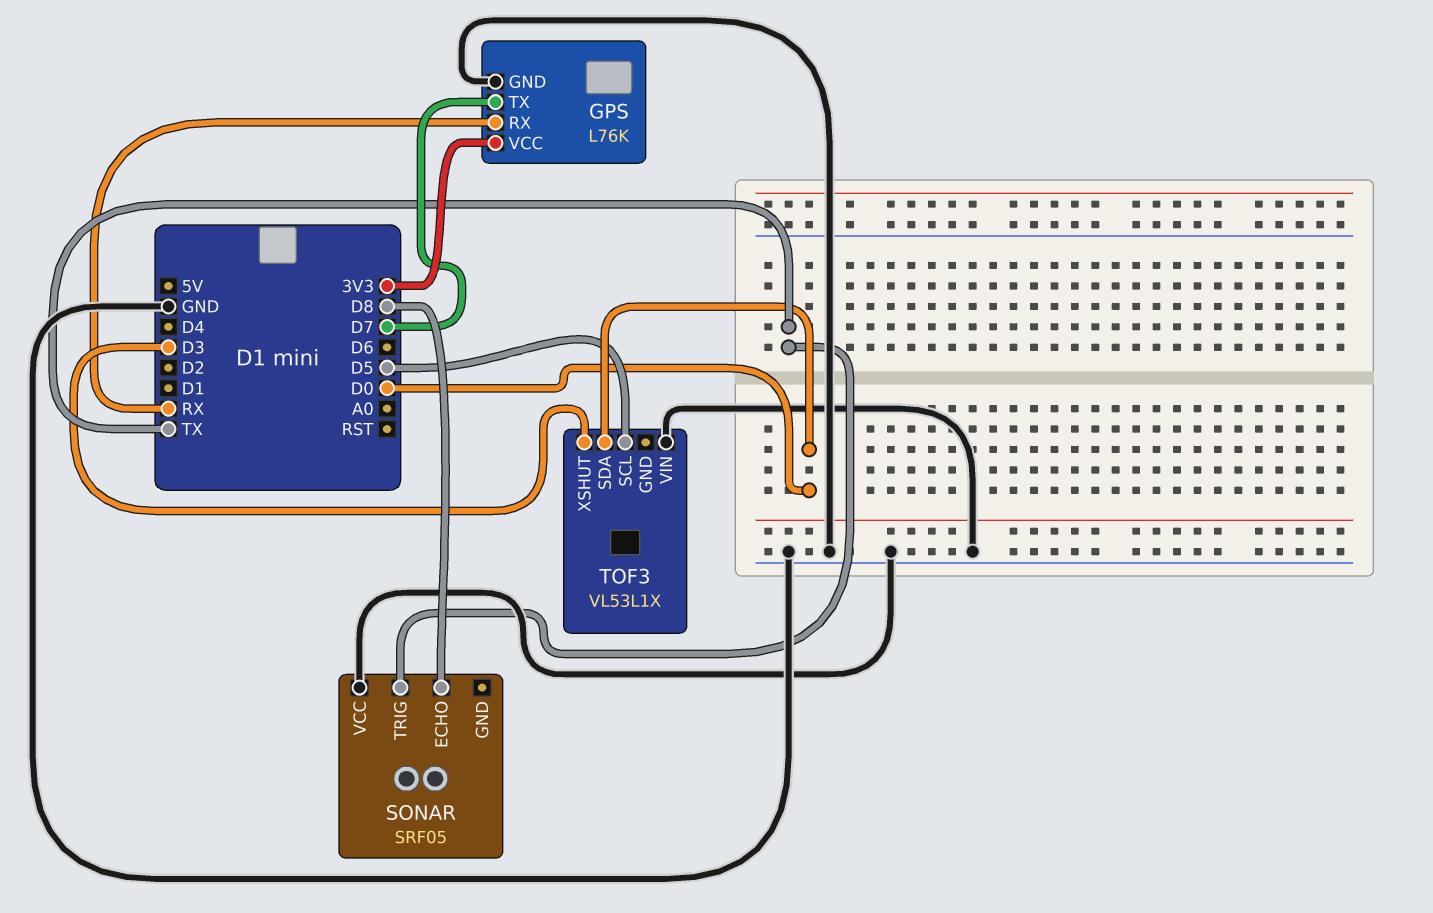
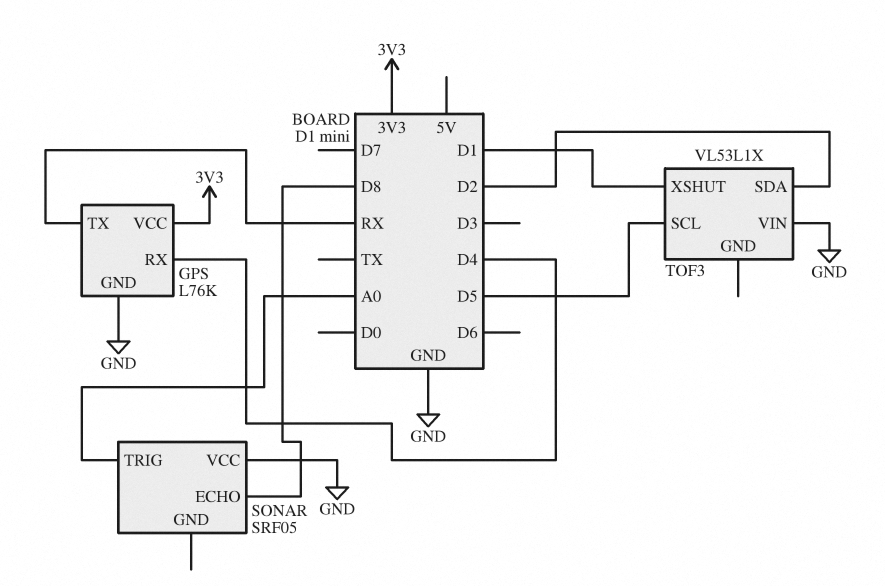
GPS pin RX: RX -> D4
GPS pin TX: D7 -> RX
SONAR pin TRIG: TX -> A0
TOF3 pin SDA: D0 -> D2
TOF3 pin XSHUT: D3 -> D1

